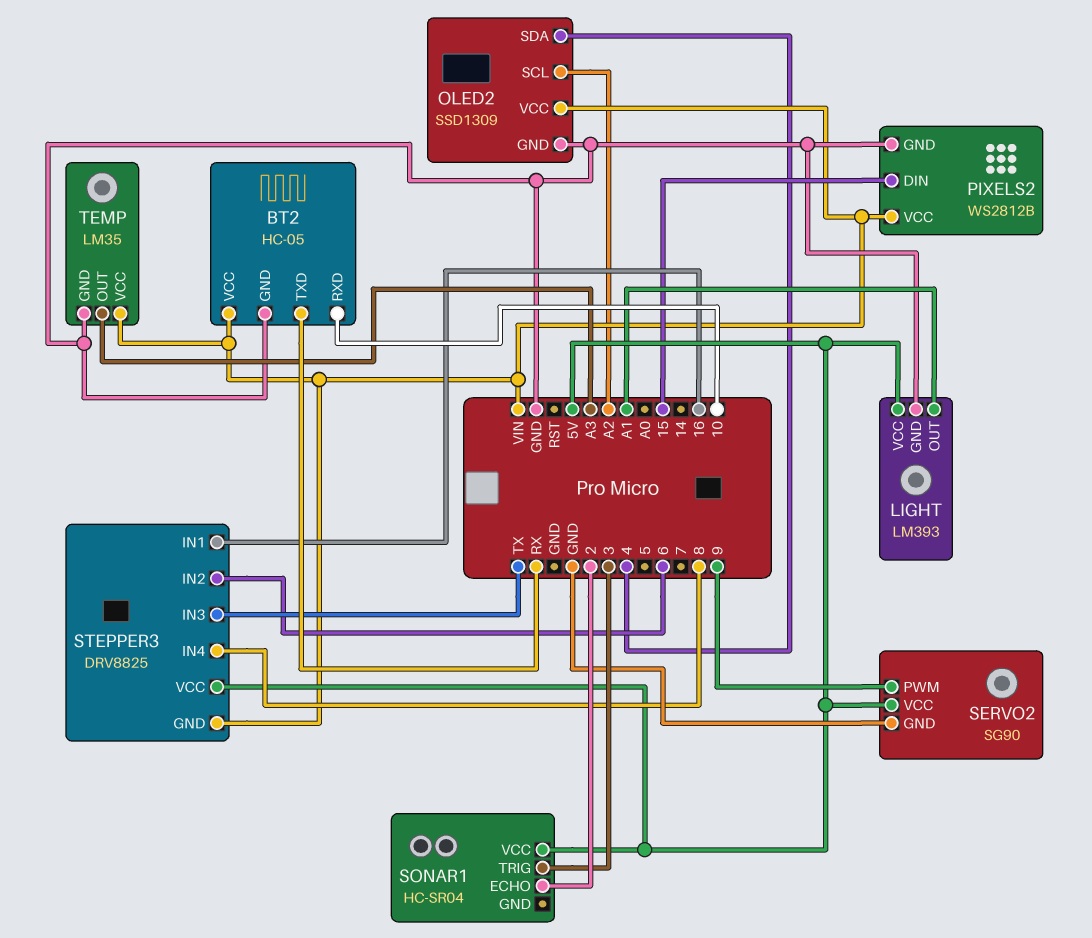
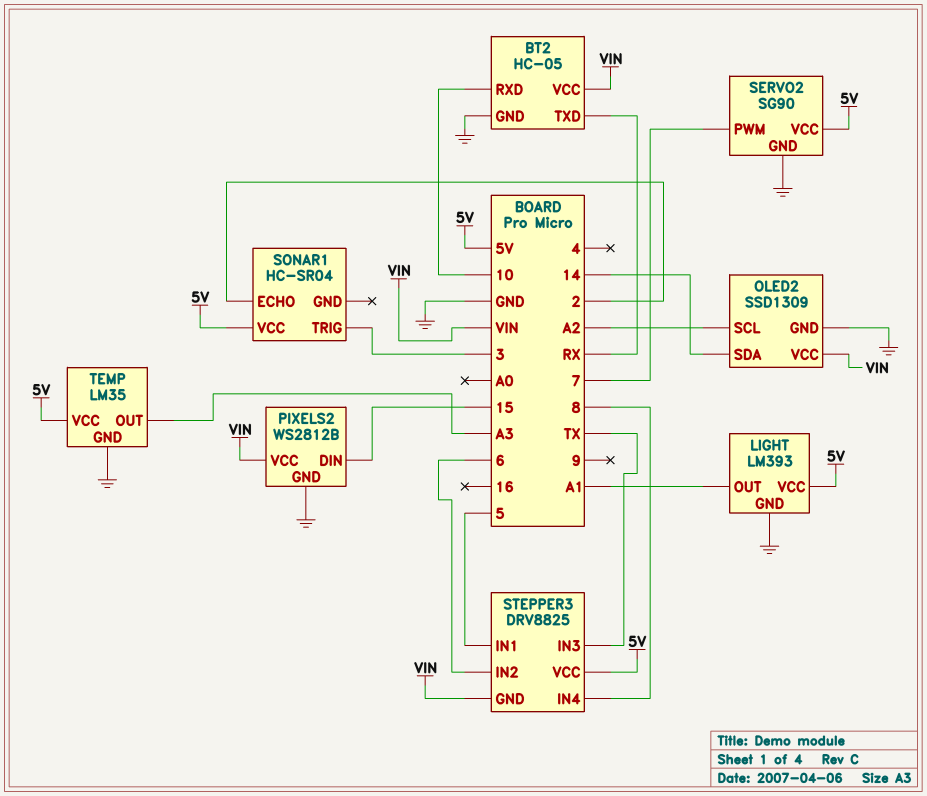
OLED2 pin SDA: 4 -> 14
SERVO2 pin PWM: 9 -> 7
STEPPER3 pin IN1: 16 -> 5
TEMP pin VCC: VIN -> 5V

